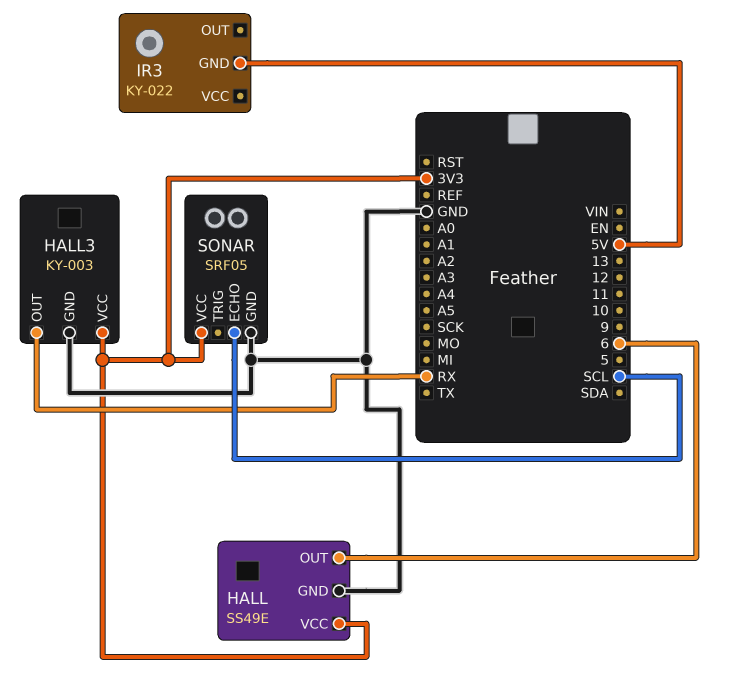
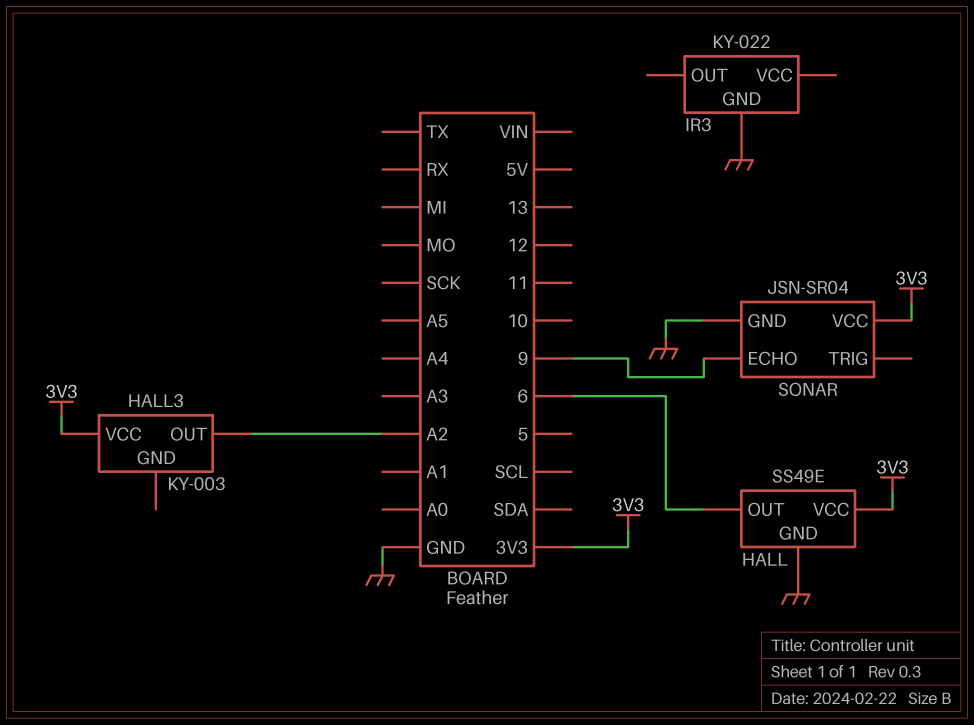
HALL3 pin GND: GND -> none
HALL3 pin OUT: RX -> A2
IR3 pin GND: 5V -> GND
SONAR: SRF05 -> JSN-SR04
SONAR pin ECHO: SCL -> 9

